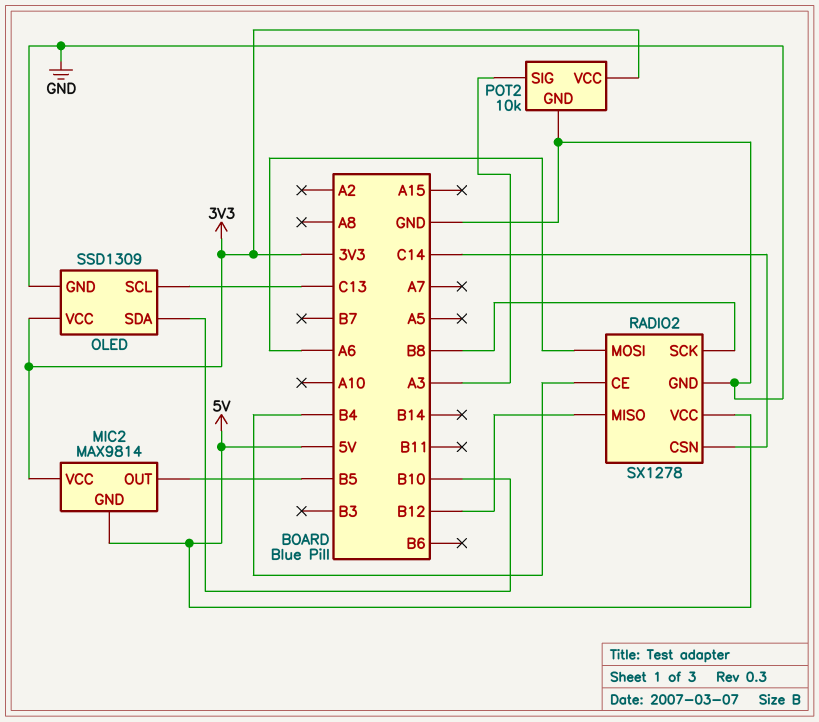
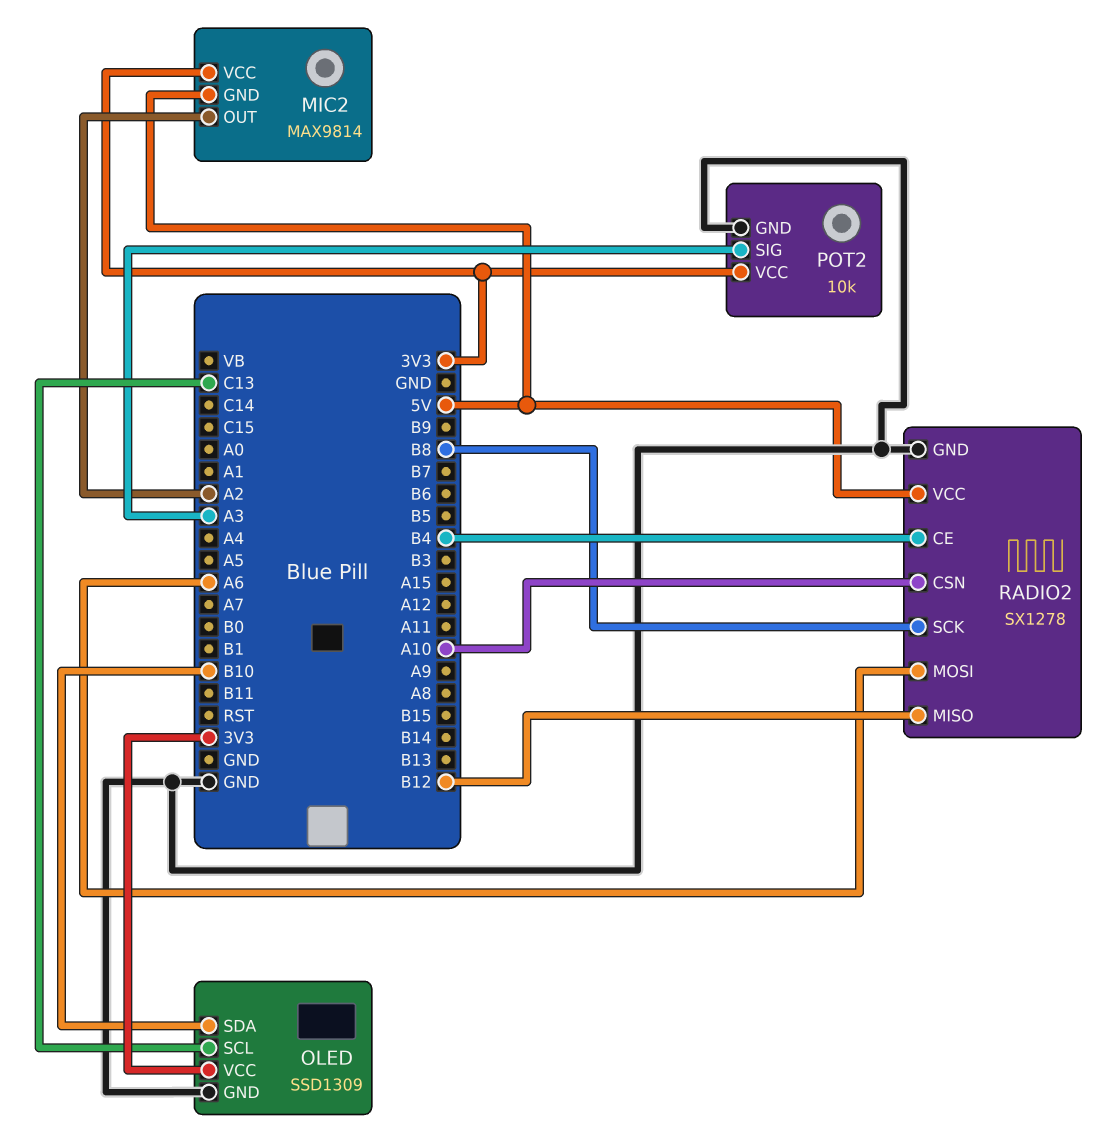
MIC2 pin OUT: B5 -> A2
RADIO2 pin CSN: C14 -> A10

